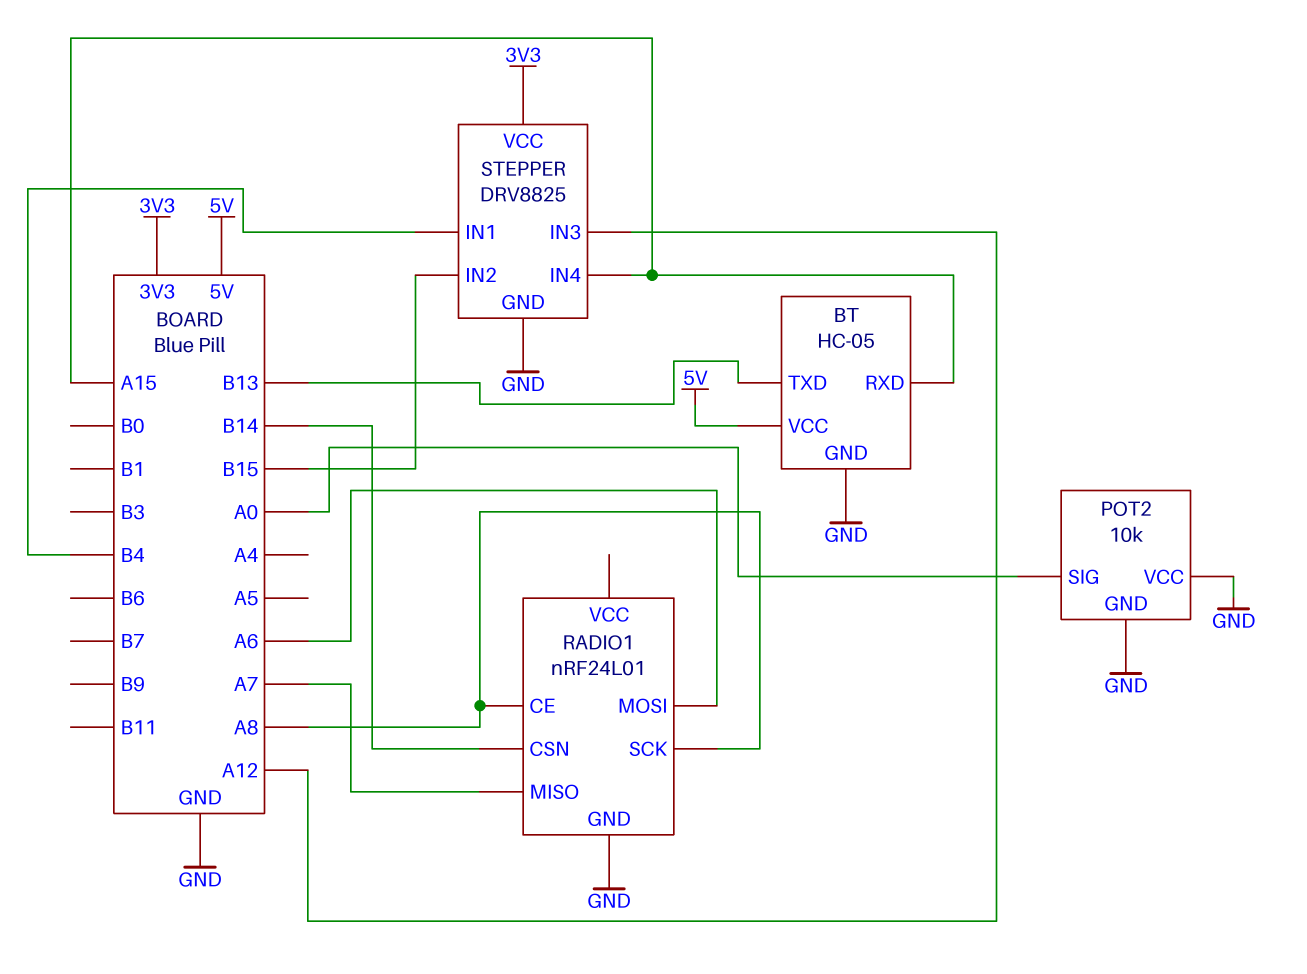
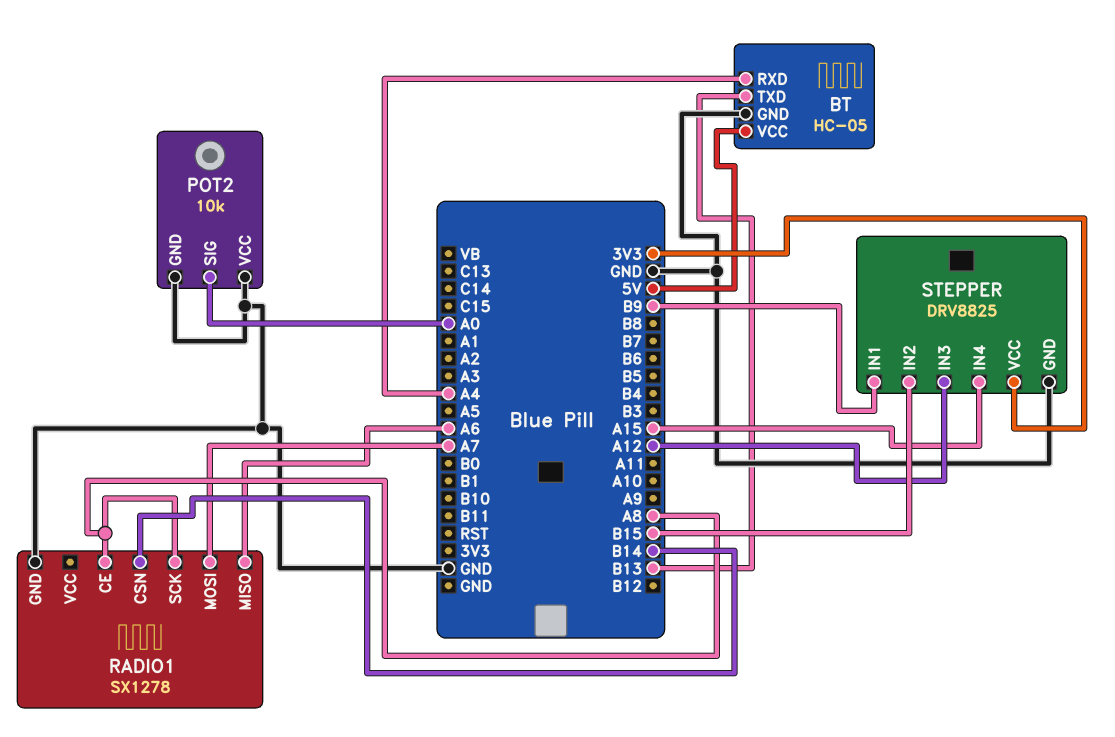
BT pin RXD: A15 -> A4
RADIO1: nRF24L01 -> SX1278
RADIO1 pin MISO: A7 -> A6
RADIO1 pin MOSI: A6 -> A7
STEPPER pin IN1: B4 -> B9

